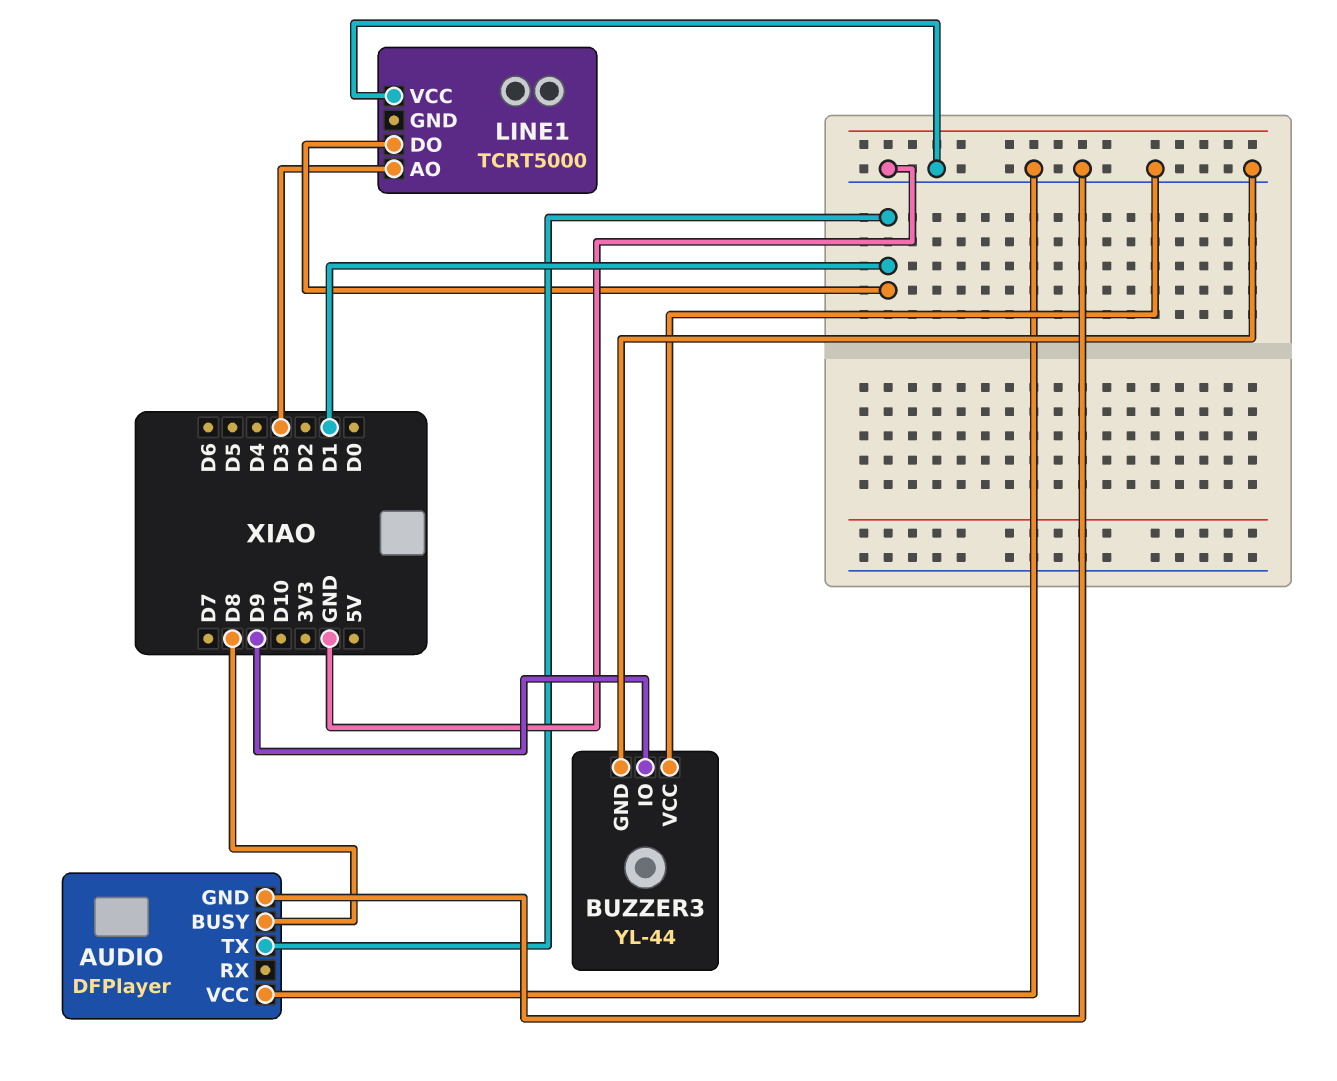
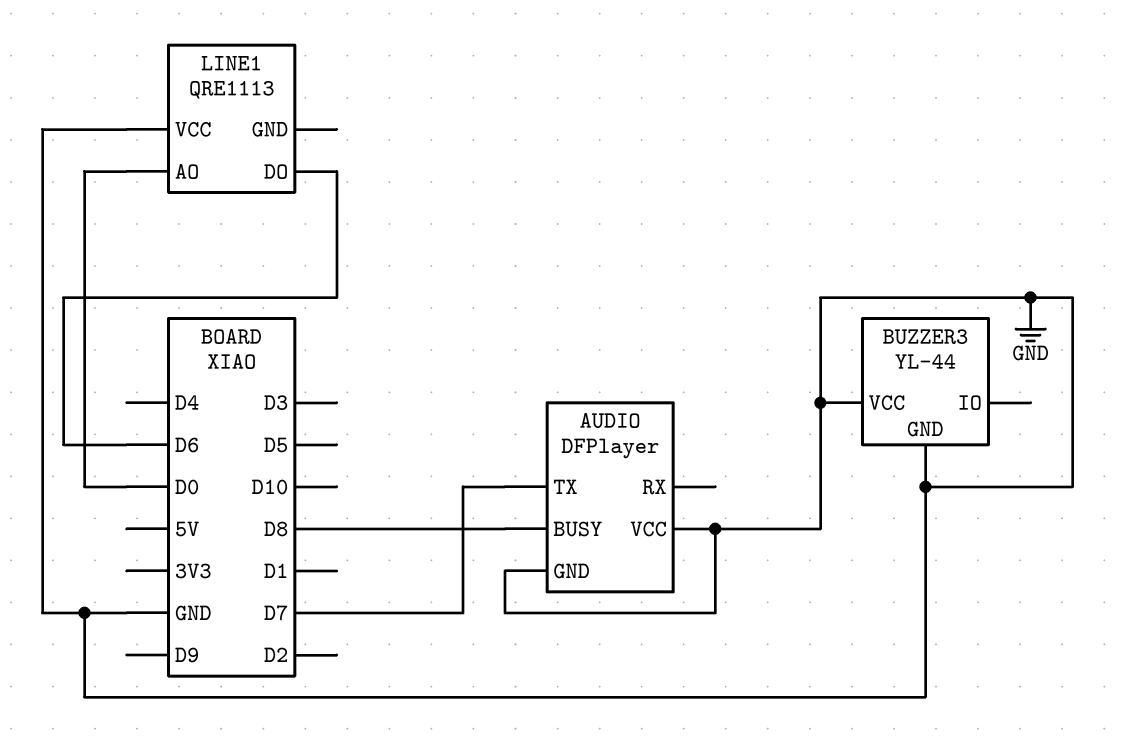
AUDIO pin TX: D1 -> D7
BUZZER3 pin IO: D9 -> none
LINE1: TCRT5000 -> QRE1113
LINE1 pin AO: D3 -> D0
LINE1 pin DO: D1 -> D6

